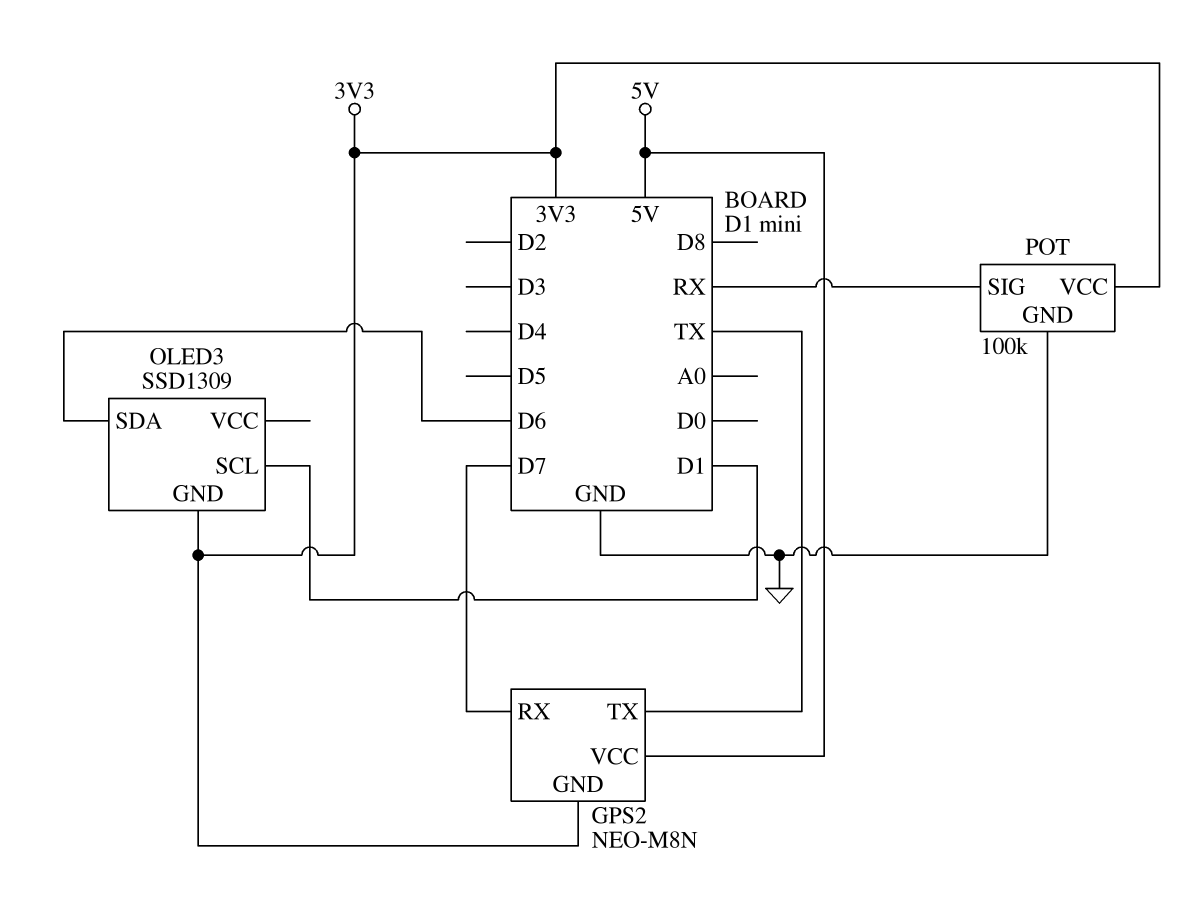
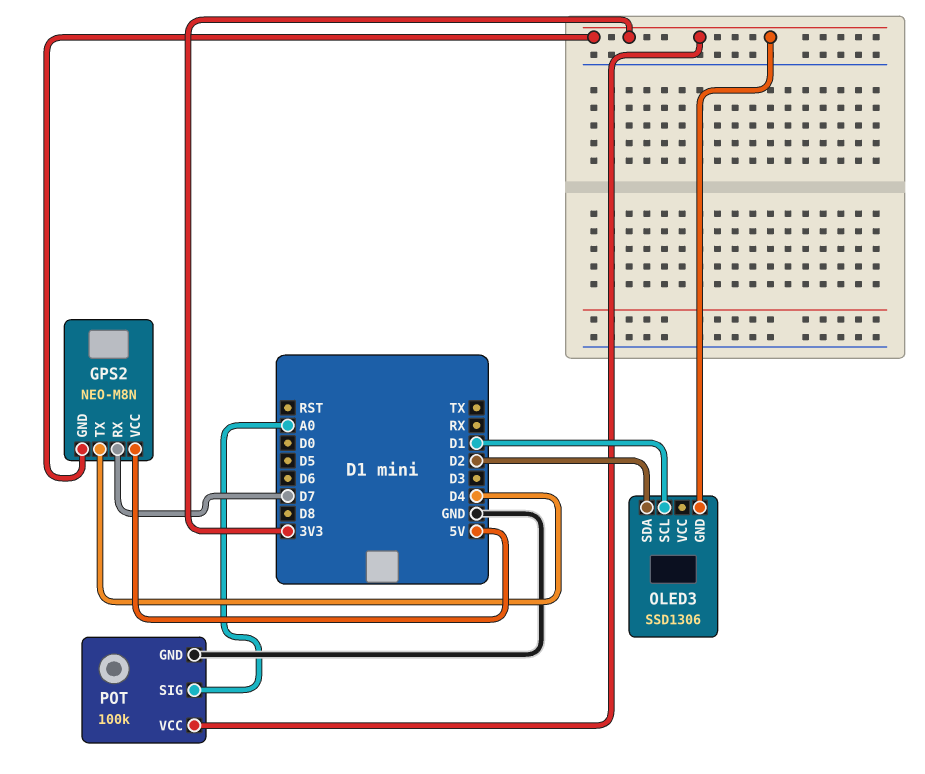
GPS2 pin TX: TX -> D4
OLED3: SSD1309 -> SSD1306
OLED3 pin SDA: D6 -> D2
POT pin SIG: RX -> A0

